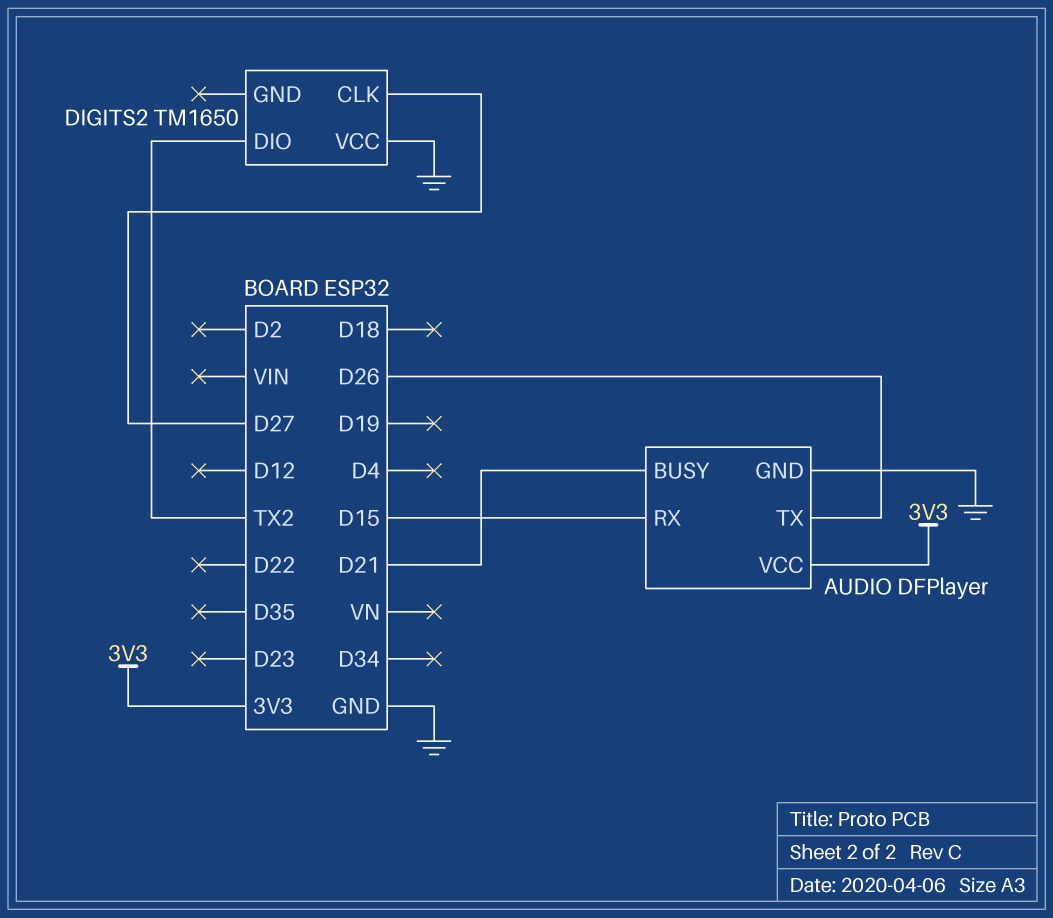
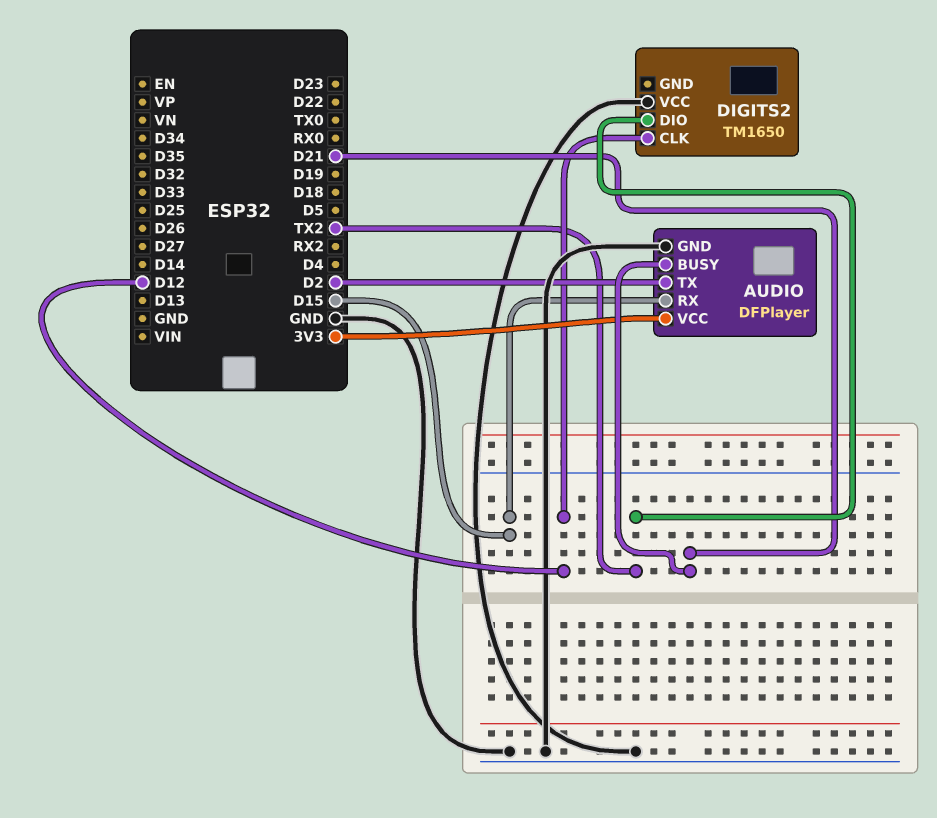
AUDIO pin TX: D26 -> D2
DIGITS2 pin CLK: D27 -> D12

